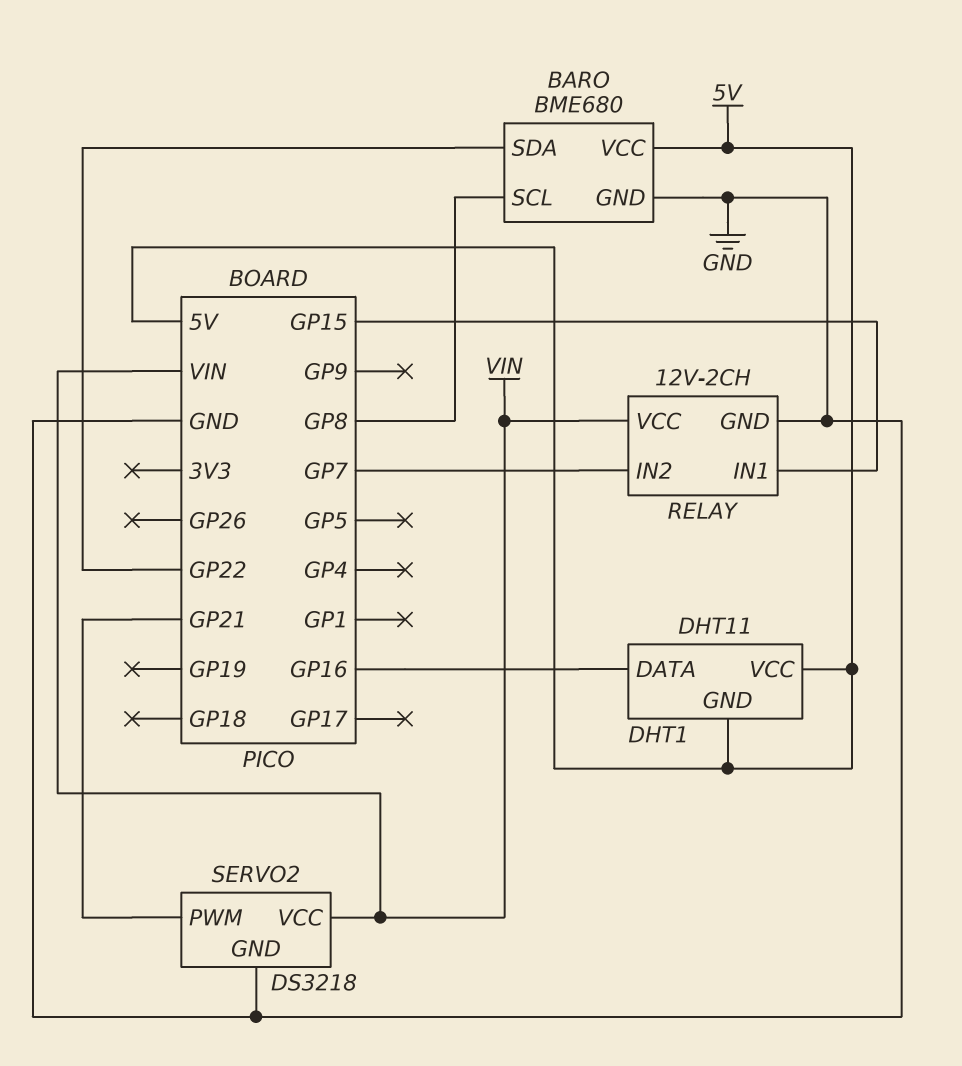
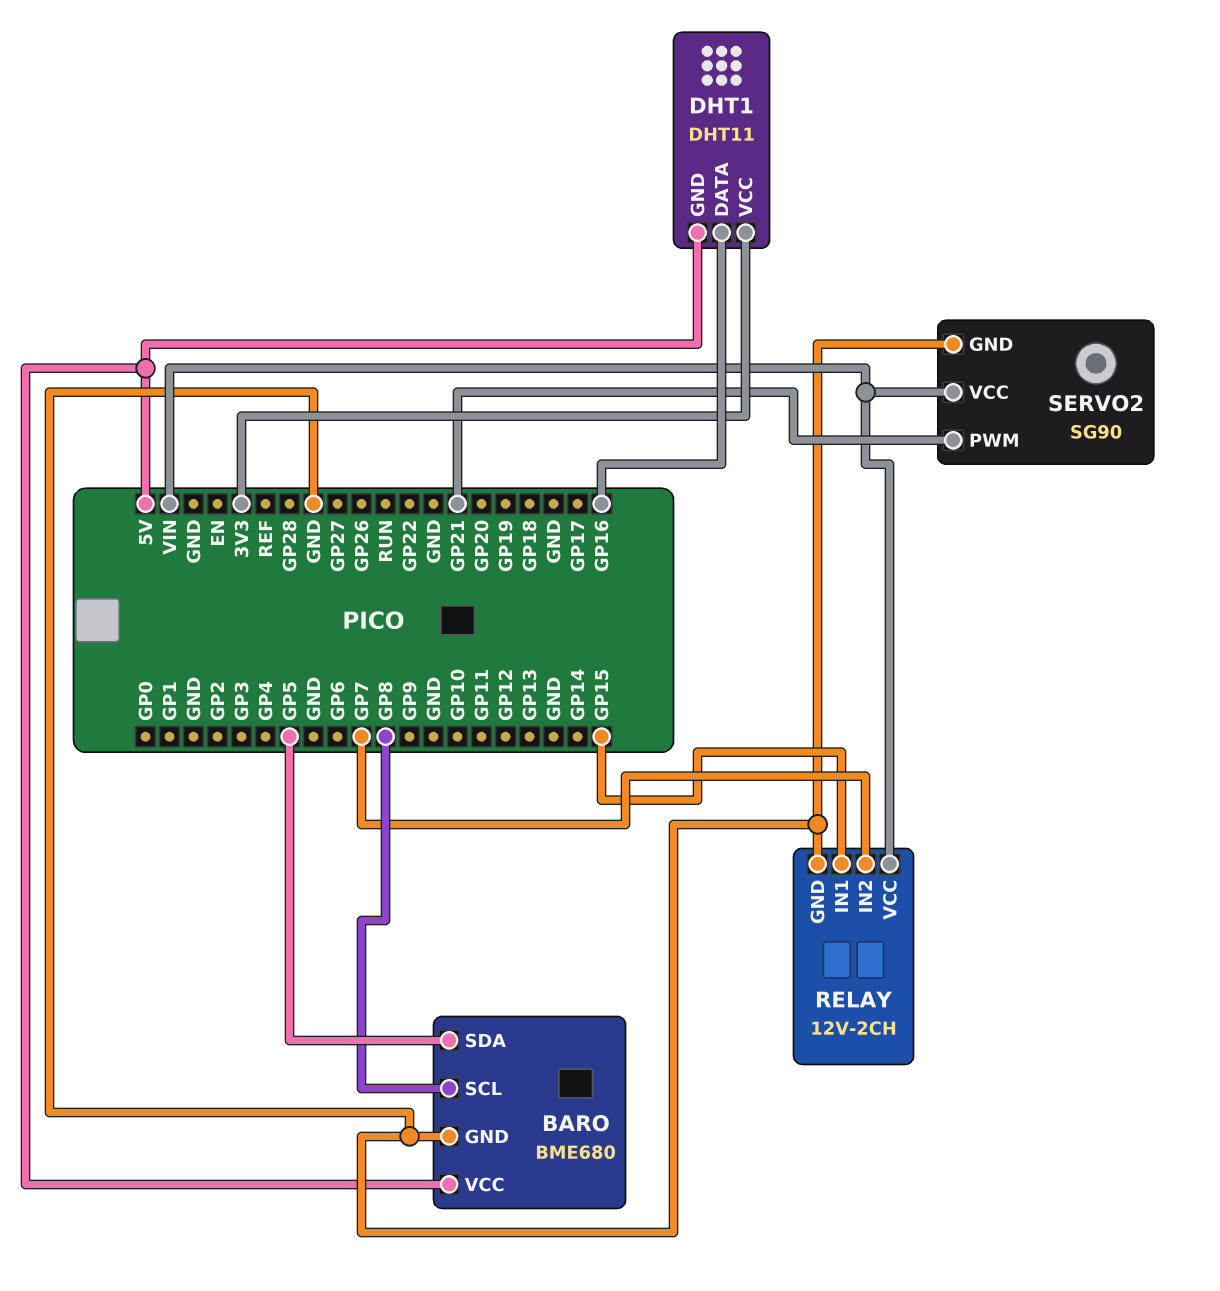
BARO pin SDA: GP22 -> GP5
DHT1 pin VCC: 5V -> 3V3
SERVO2: DS3218 -> SG90

